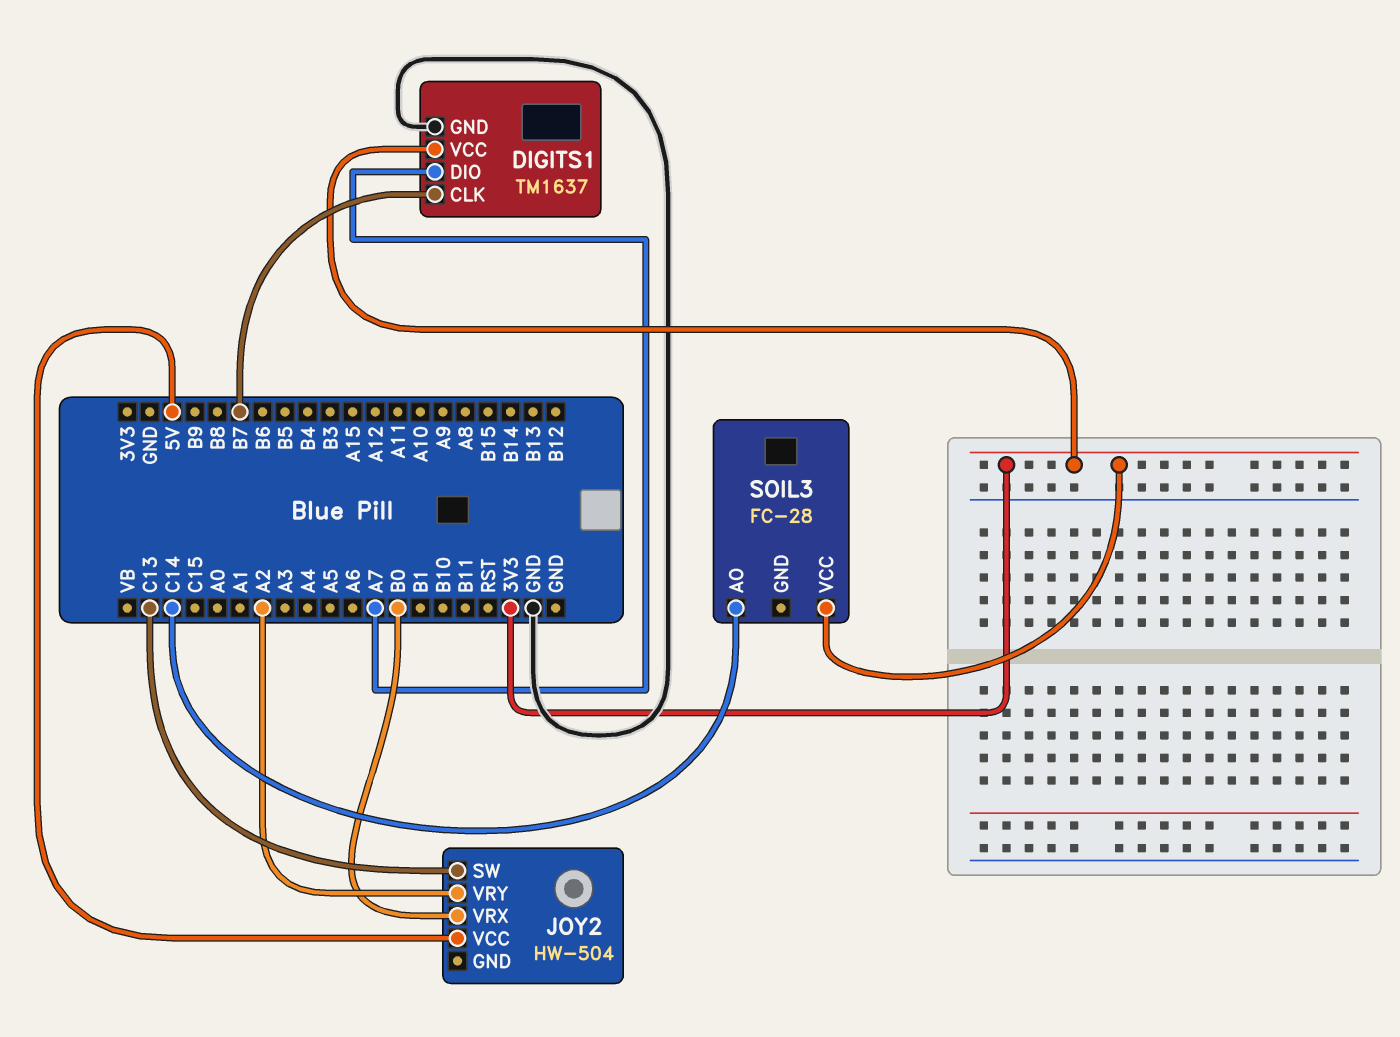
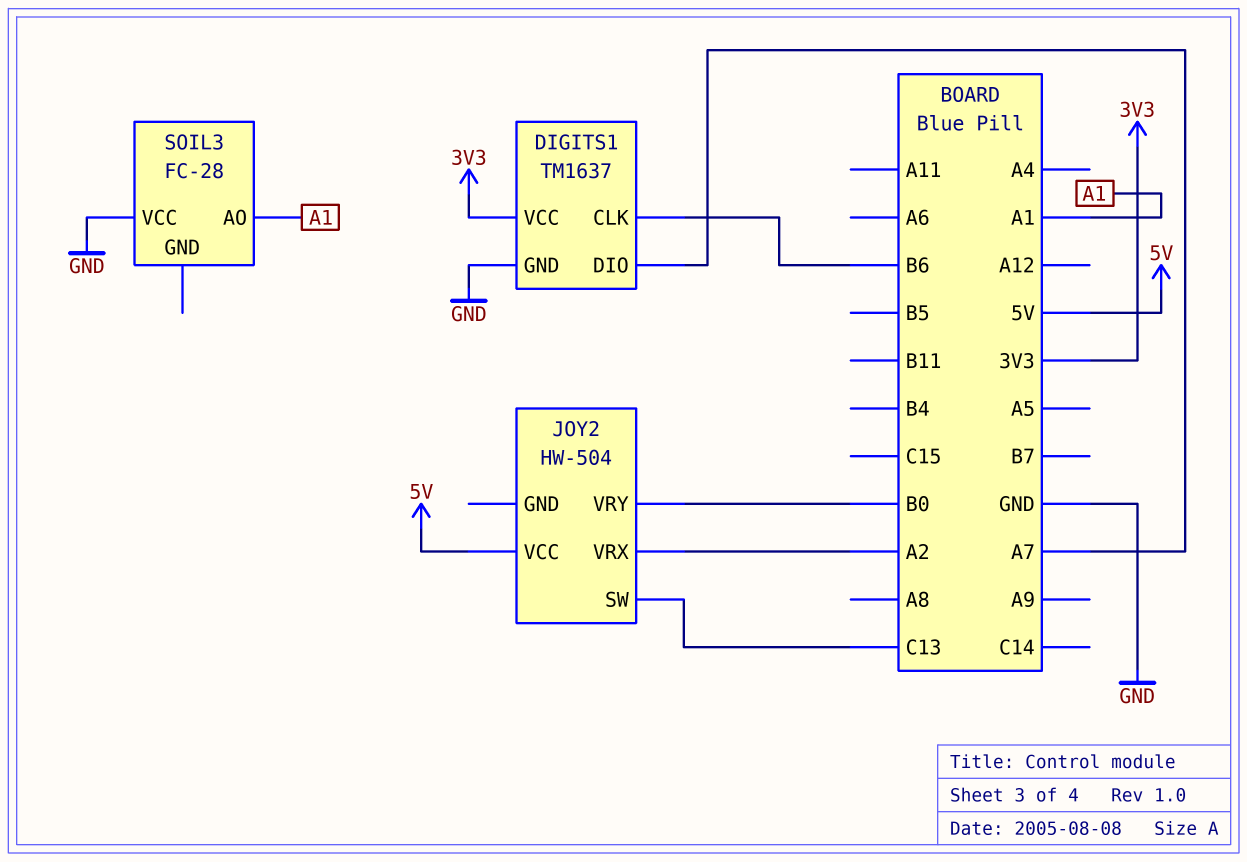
DIGITS1 pin CLK: B7 -> B6
JOY2 pin VRX: B0 -> A2
JOY2 pin VRY: A2 -> B0
SOIL3 pin AO: C14 -> A1
SOIL3 pin VCC: 3V3 -> GND

